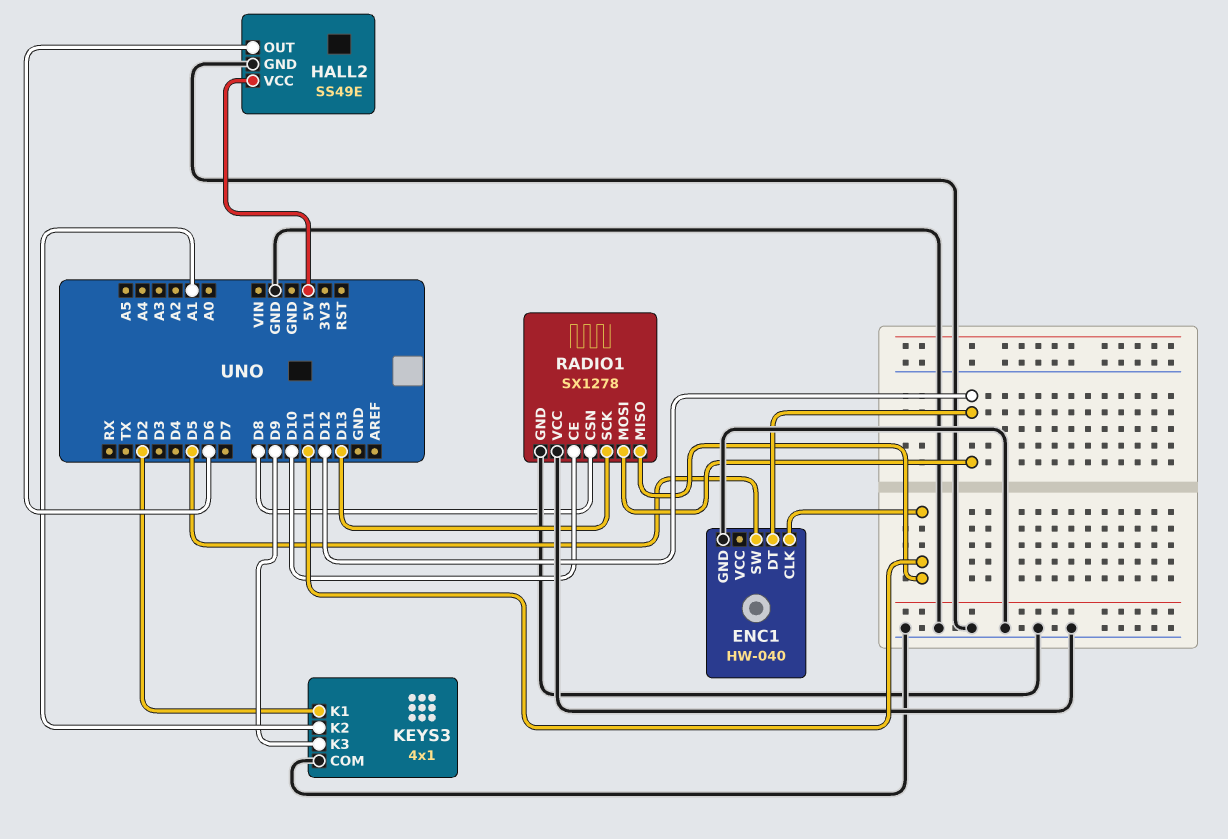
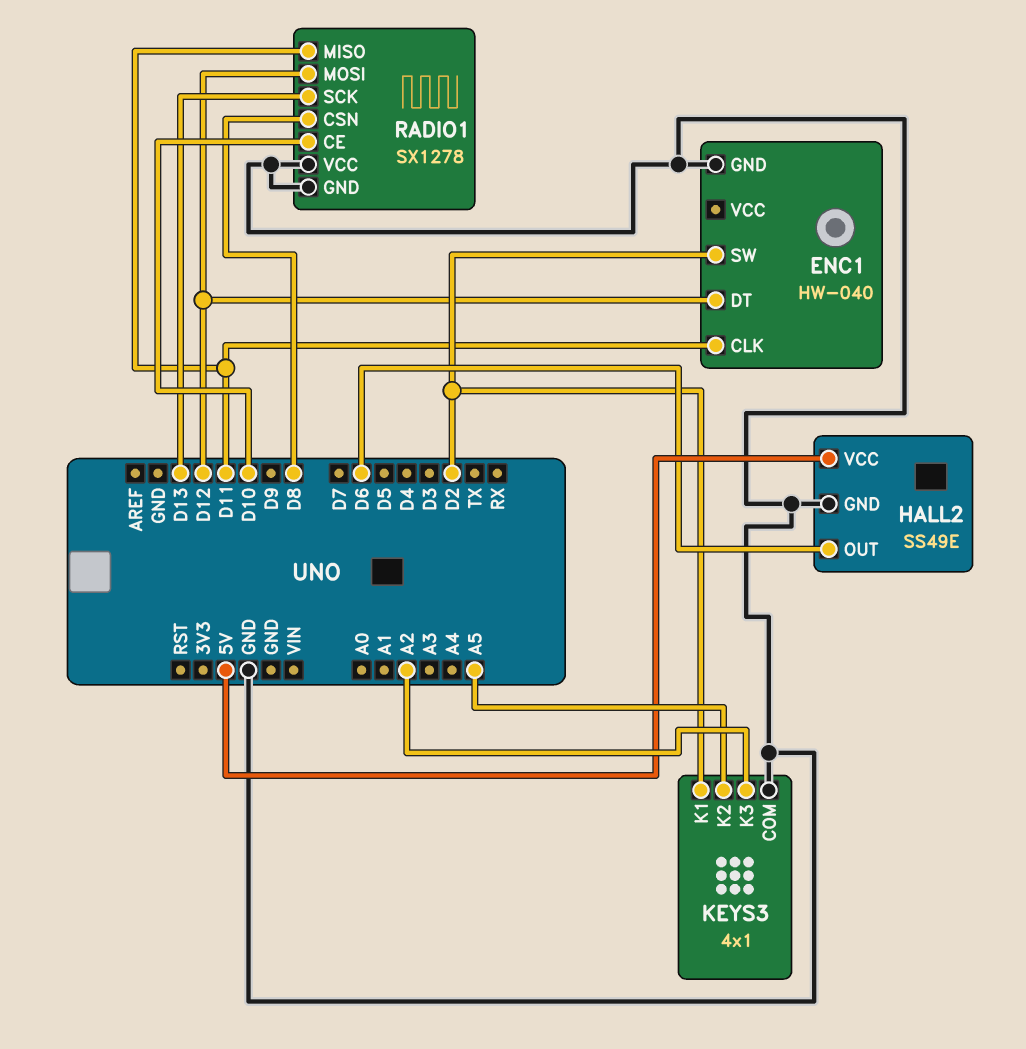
ENC1 pin SW: D5 -> D2
KEYS3 pin K2: A1 -> A5
KEYS3 pin K3: D9 -> A2

